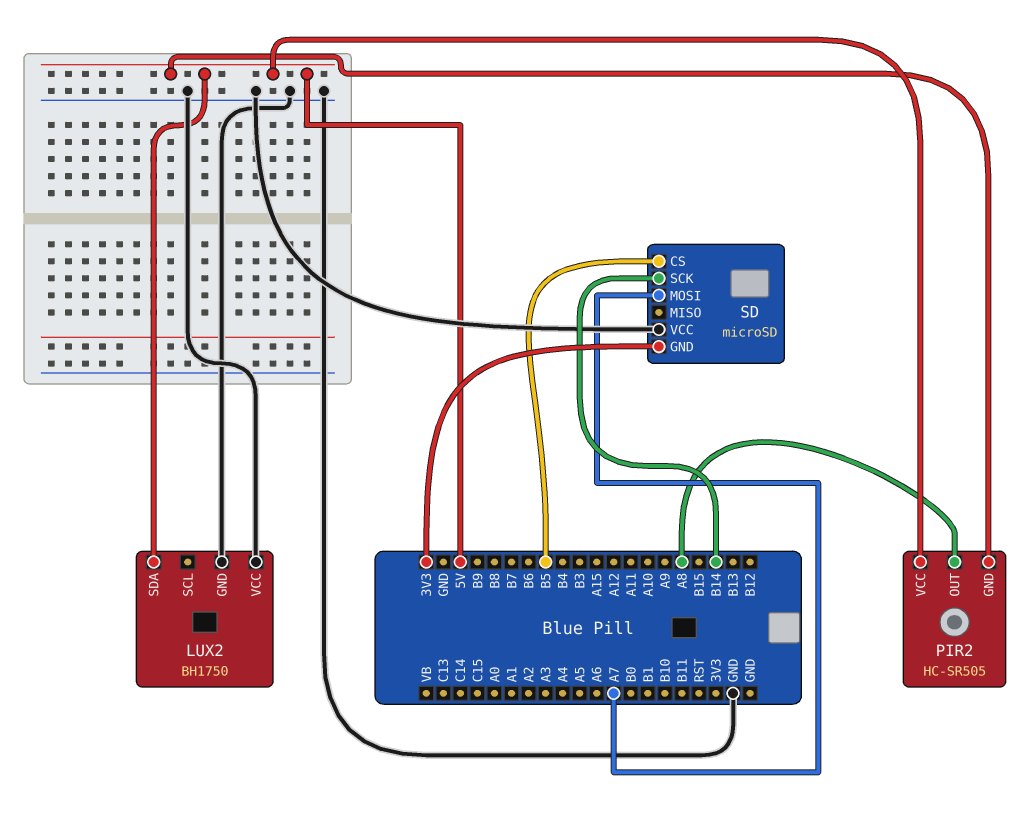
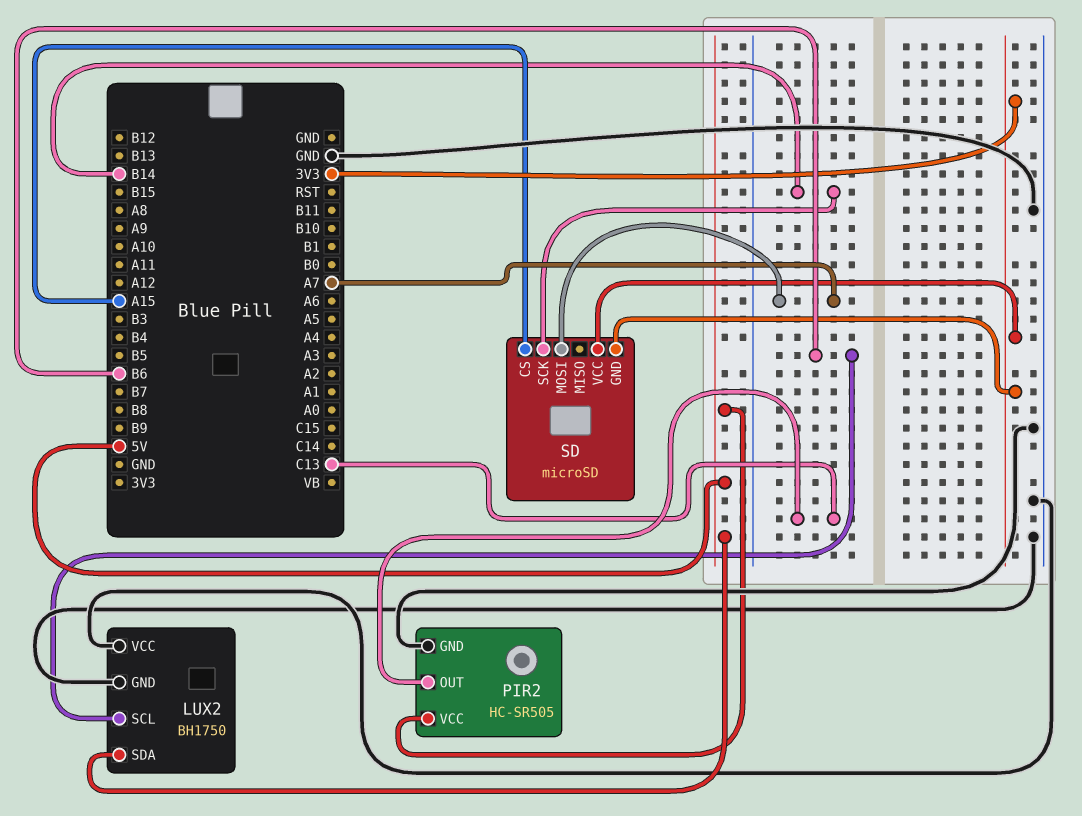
LUX2 pin SCL: none -> B6
PIR2 pin GND: 5V -> GND
PIR2 pin OUT: A8 -> C13
SD pin CS: B5 -> A15
SD pin VCC: GND -> 3V3

